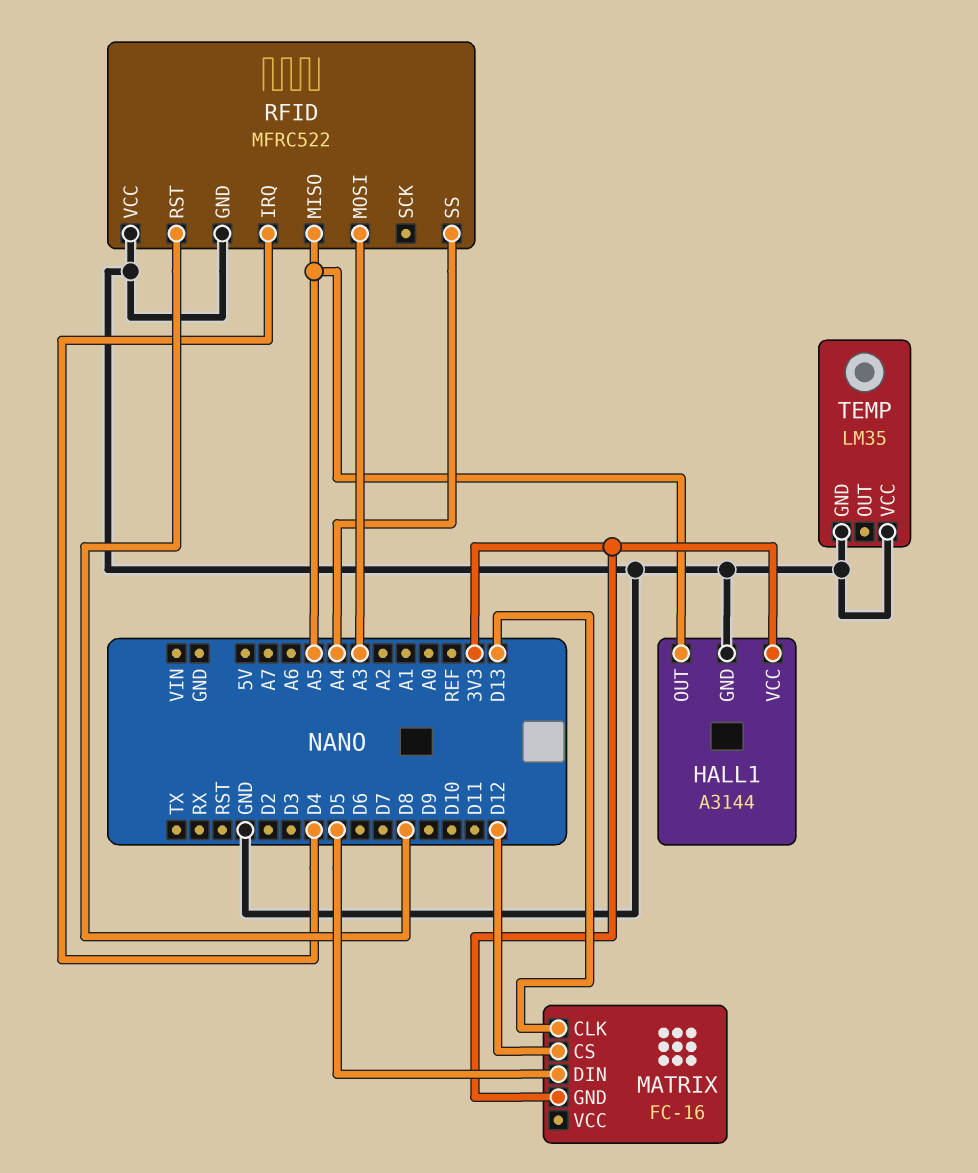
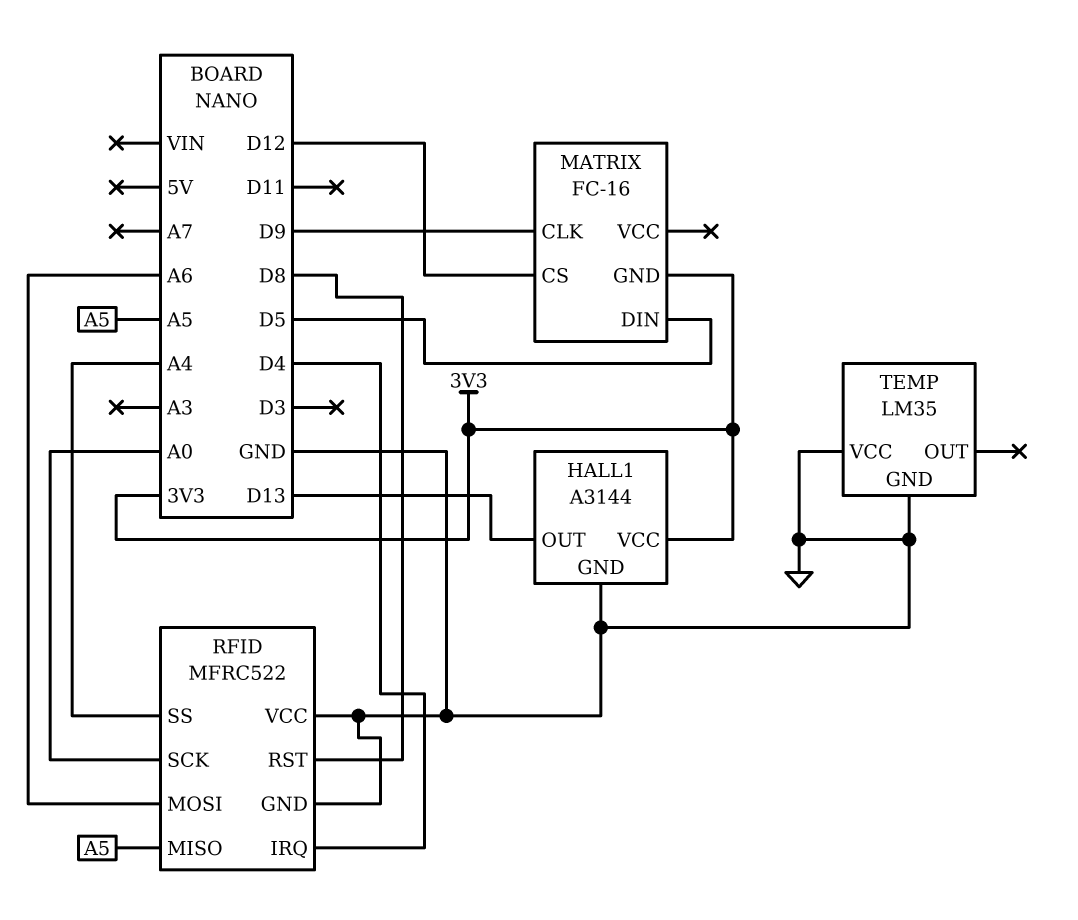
HALL1 pin OUT: A5 -> D13
MATRIX pin CLK: D13 -> D9
RFID pin MOSI: A3 -> A6
RFID pin SCK: none -> A0

